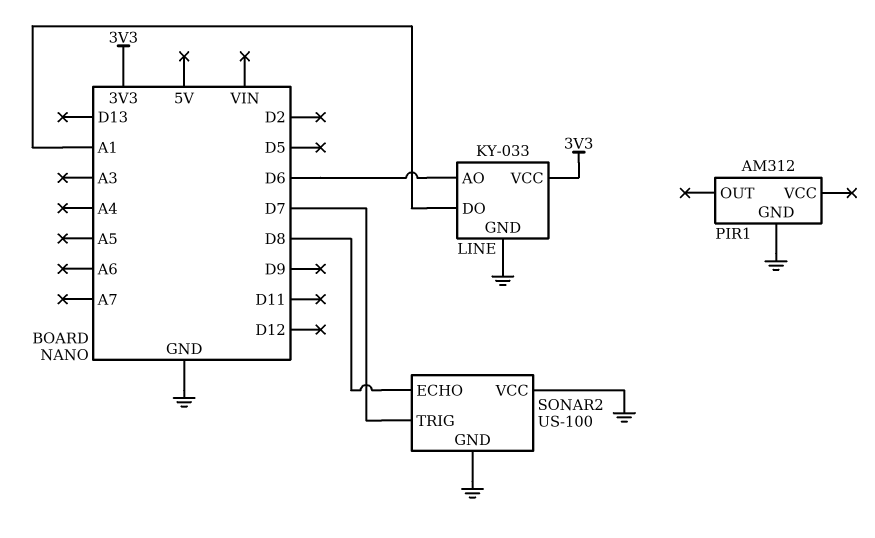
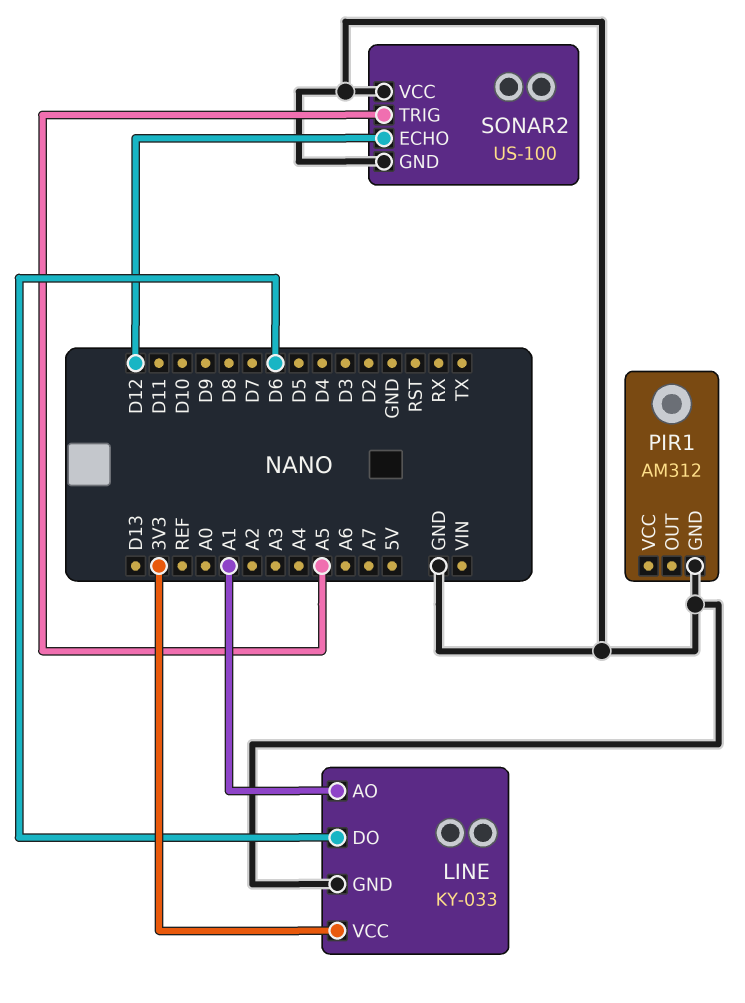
LINE pin AO: D6 -> A1
LINE pin DO: A1 -> D6
SONAR2 pin ECHO: D8 -> D12
SONAR2 pin TRIG: D7 -> A5

